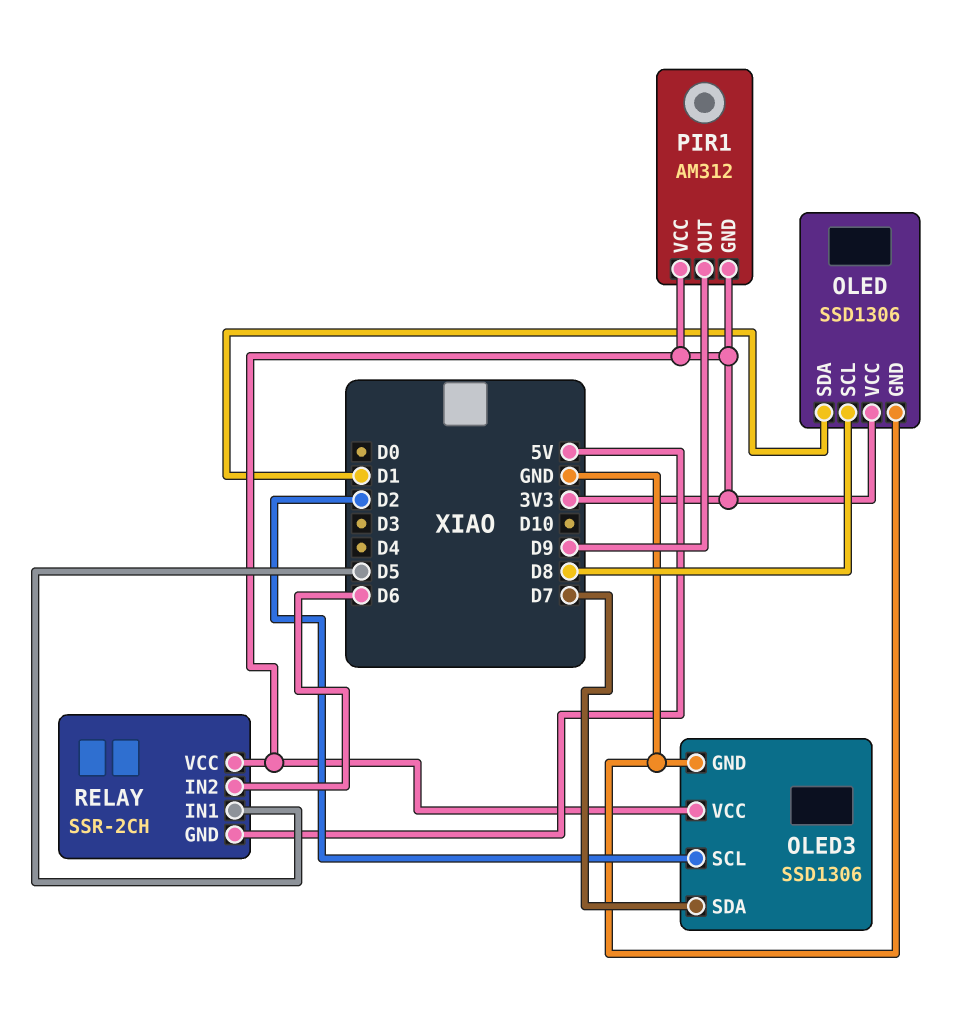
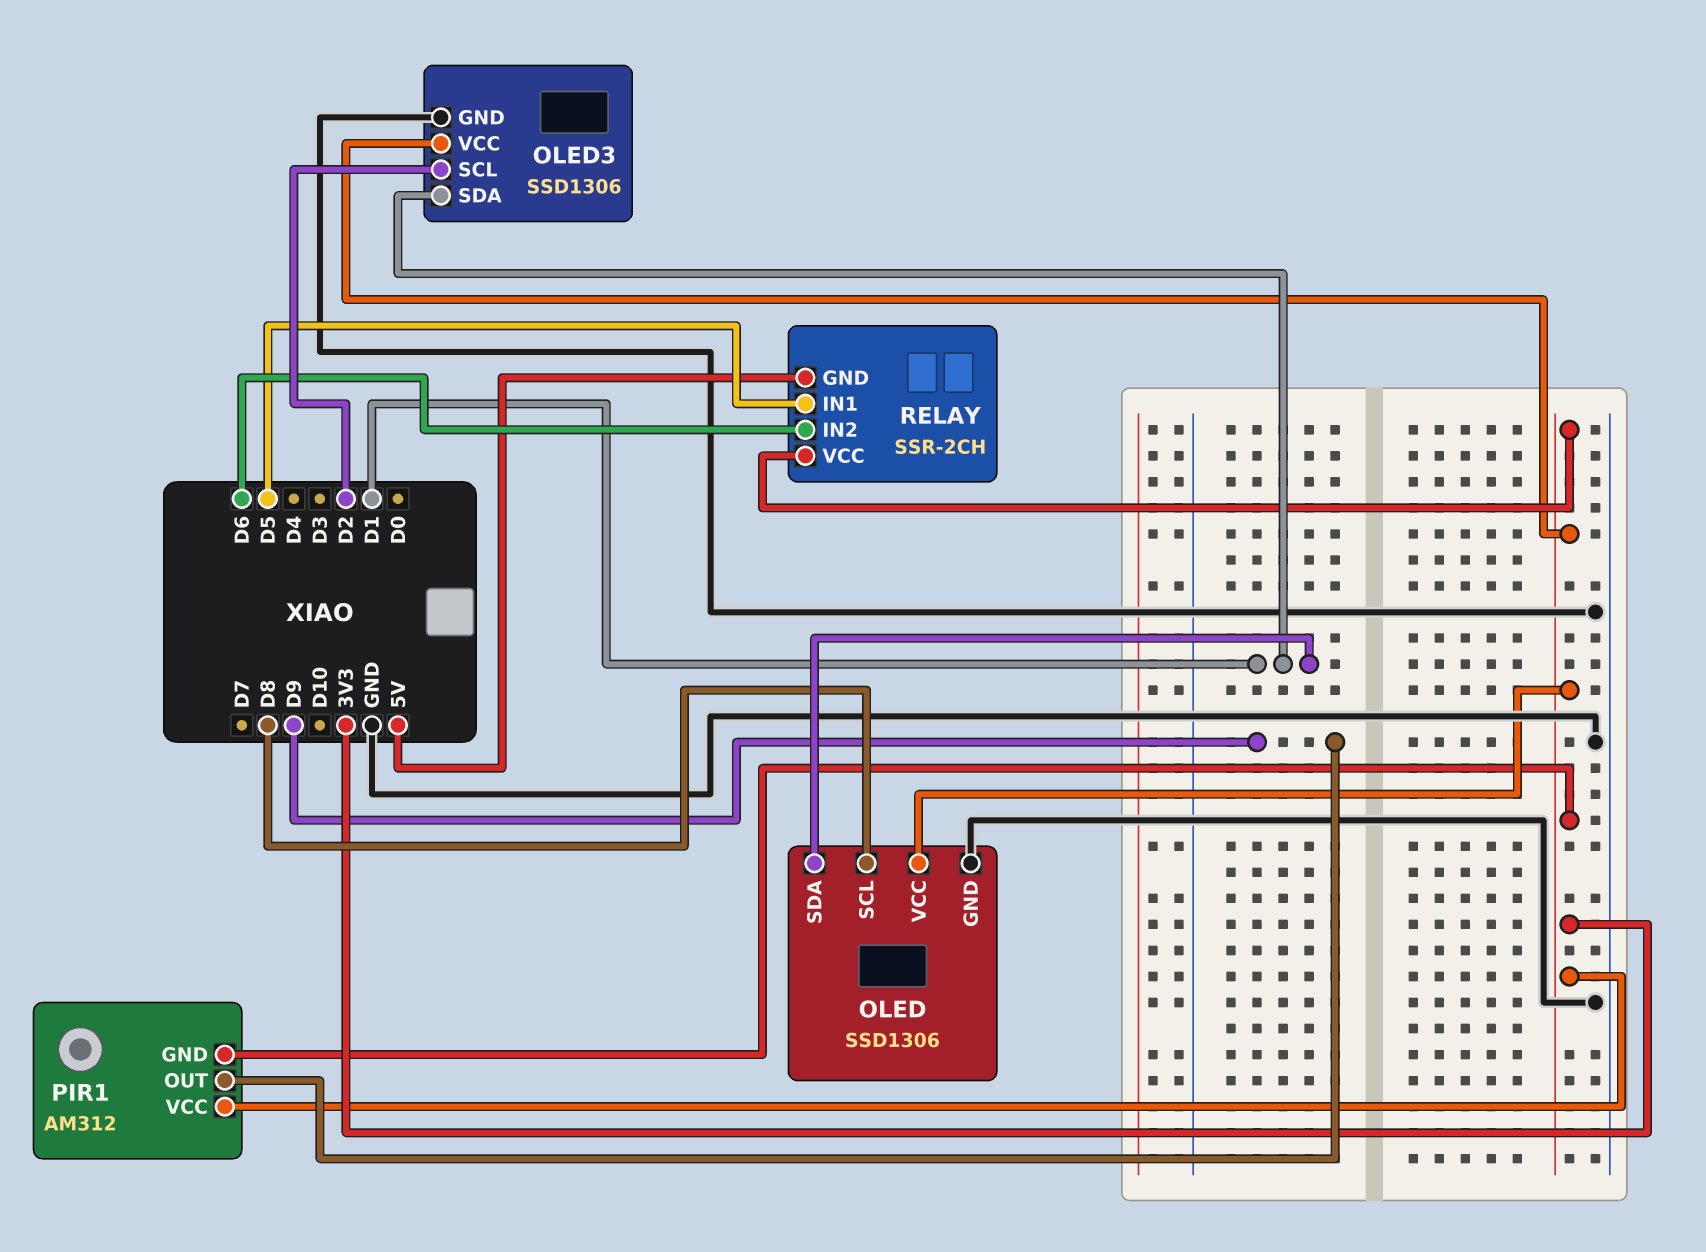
OLED3 pin SDA: D7 -> D1

